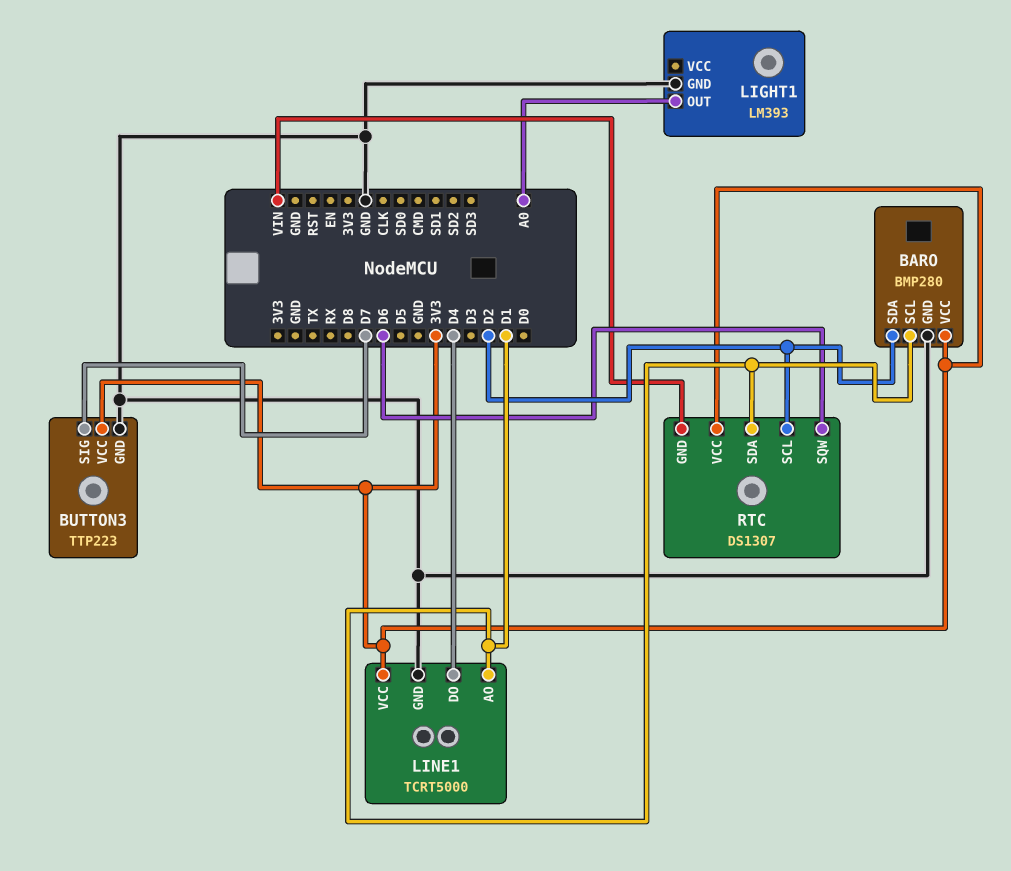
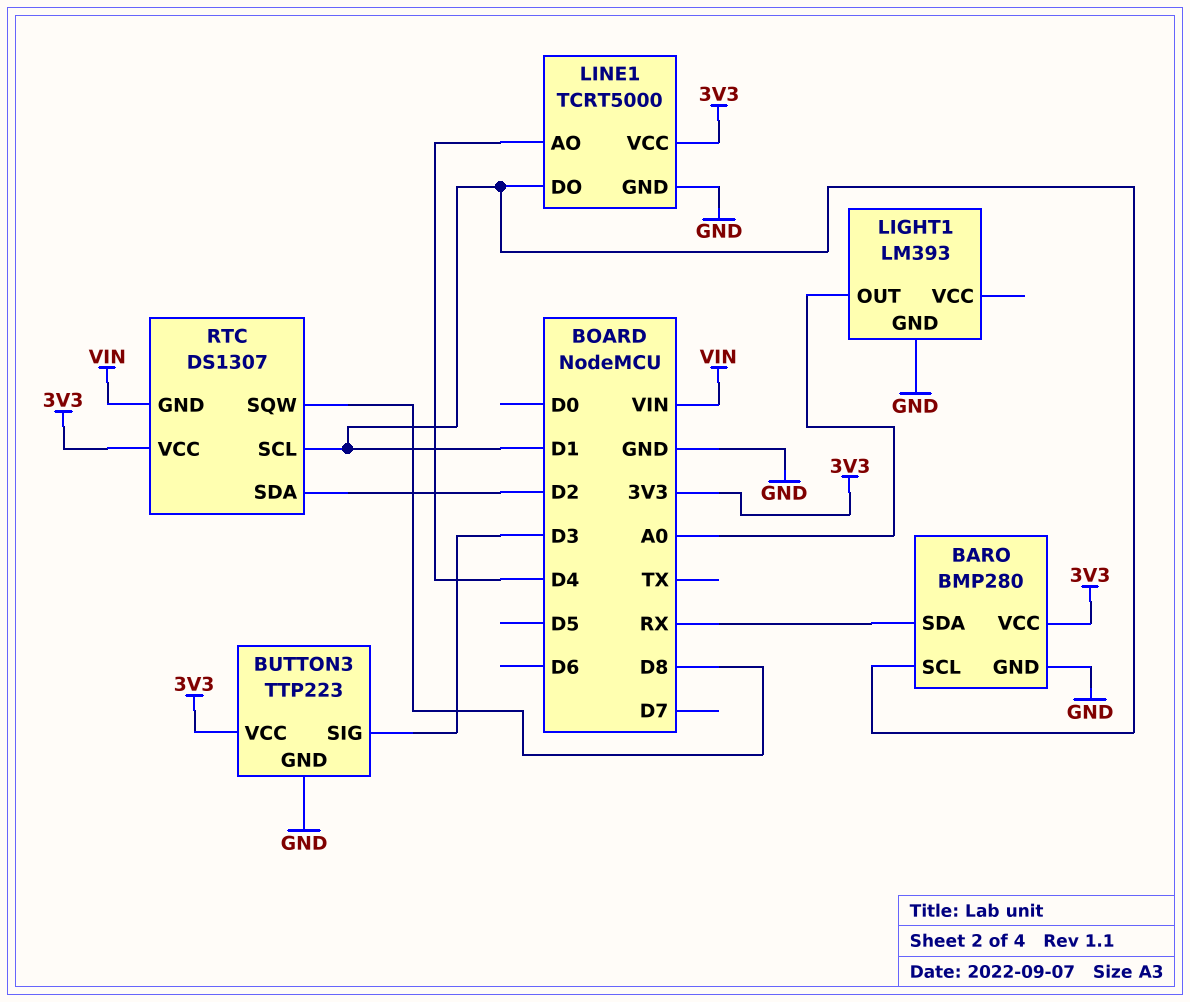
BARO pin SDA: D2 -> RX
BUTTON3 pin SIG: D7 -> D3
LINE1 pin AO: D1 -> D4
LINE1 pin DO: D4 -> D1
RTC pin SCL: D2 -> D1
RTC pin SDA: D1 -> D2
RTC pin SQW: D6 -> D8

